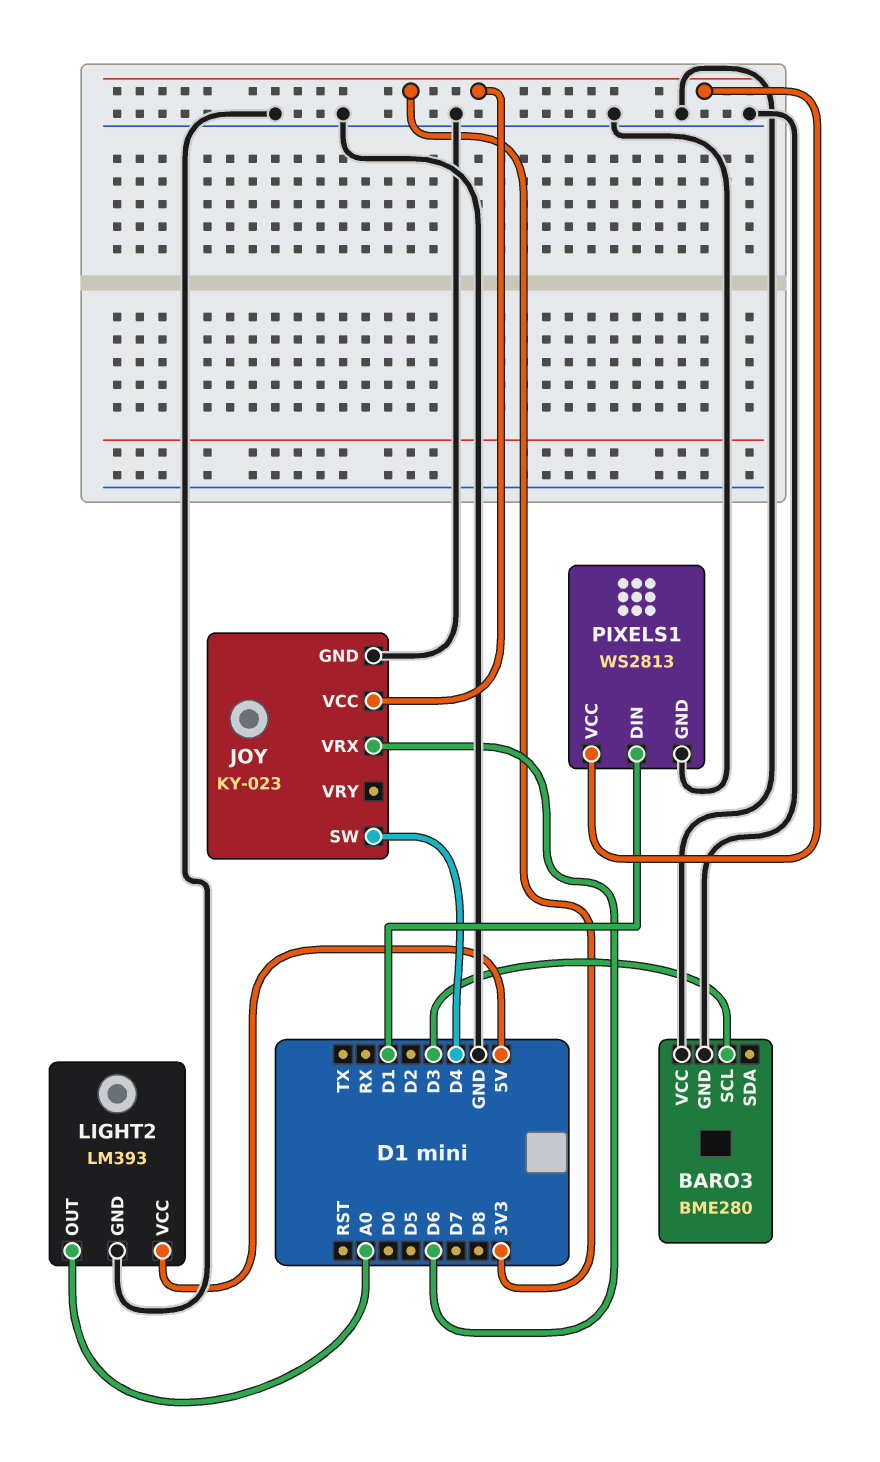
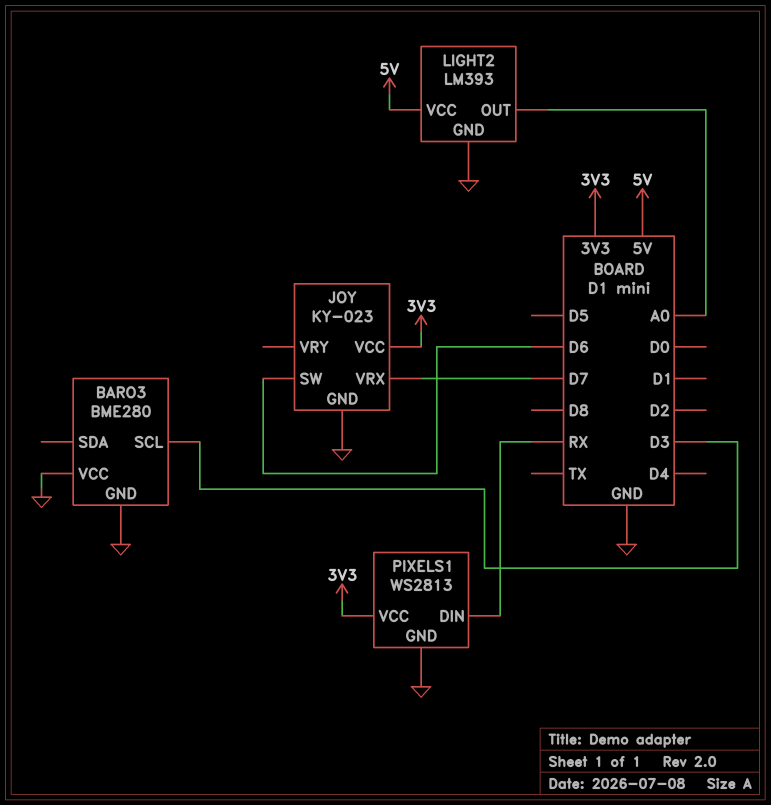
JOY pin SW: D4 -> D6
JOY pin VRX: D6 -> D7
PIXELS1 pin DIN: D1 -> RX

